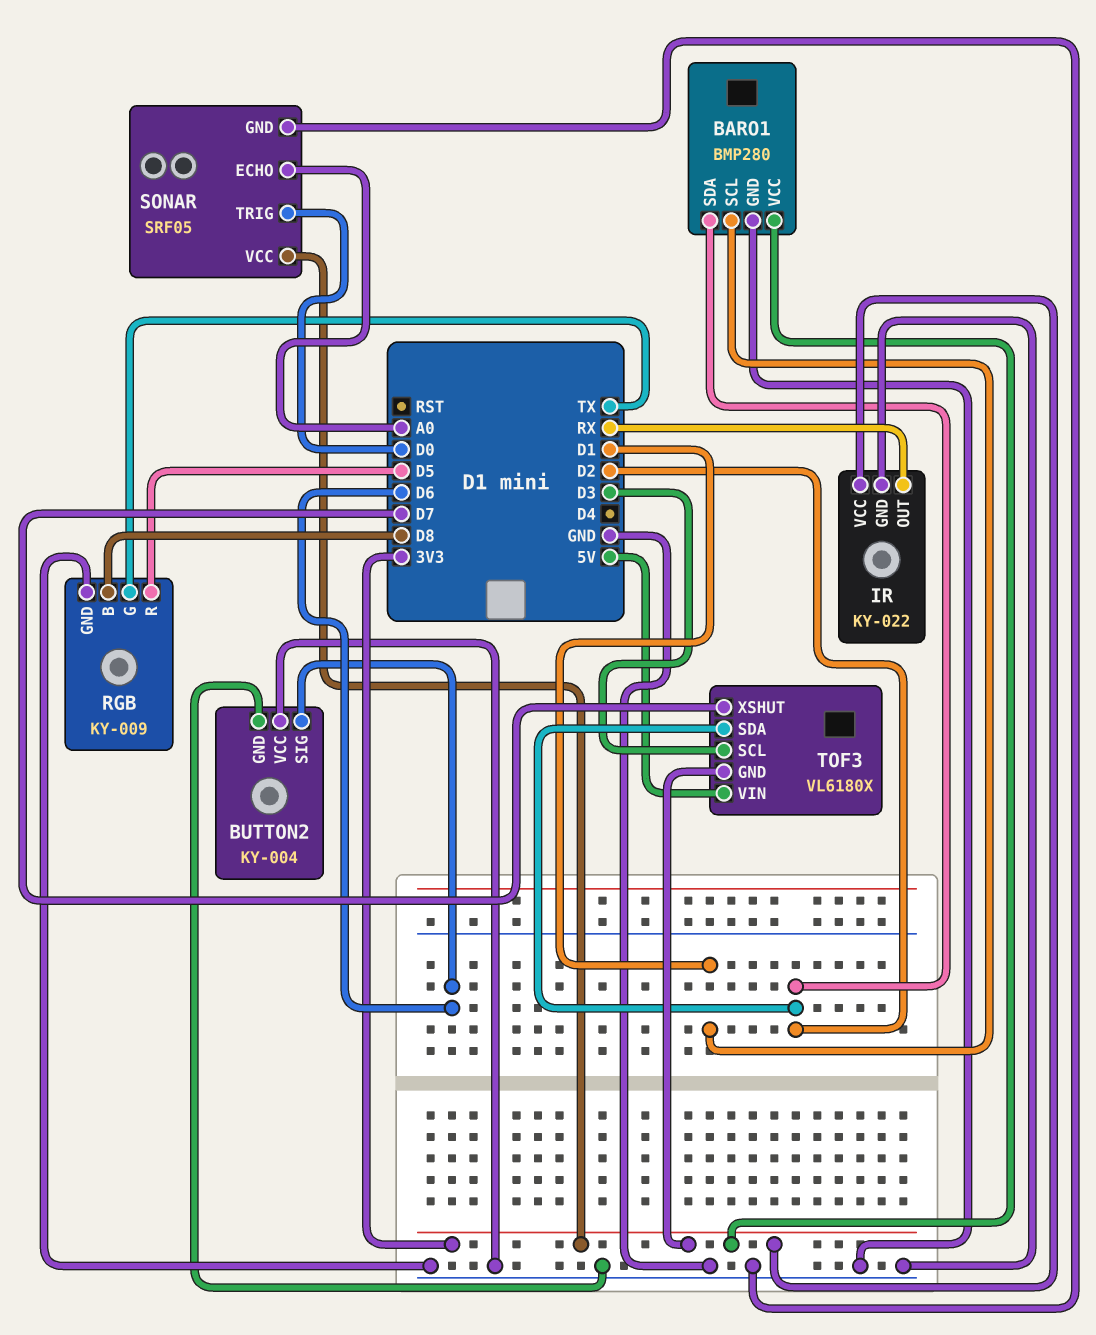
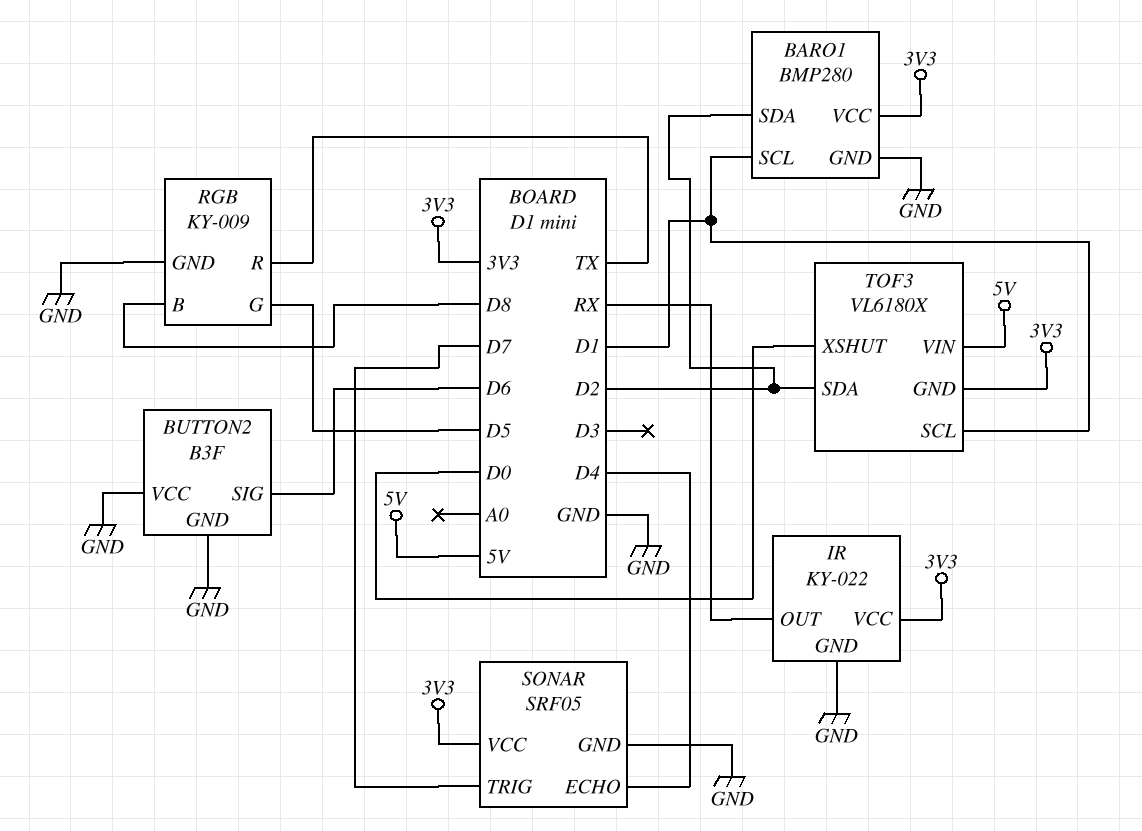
BUTTON2: KY-004 -> B3F
RGB pin G: TX -> D5
RGB pin R: D5 -> TX
SONAR pin ECHO: A0 -> D4
SONAR pin TRIG: D0 -> D7
TOF3 pin SCL: D3 -> D1
TOF3 pin XSHUT: D7 -> D0

